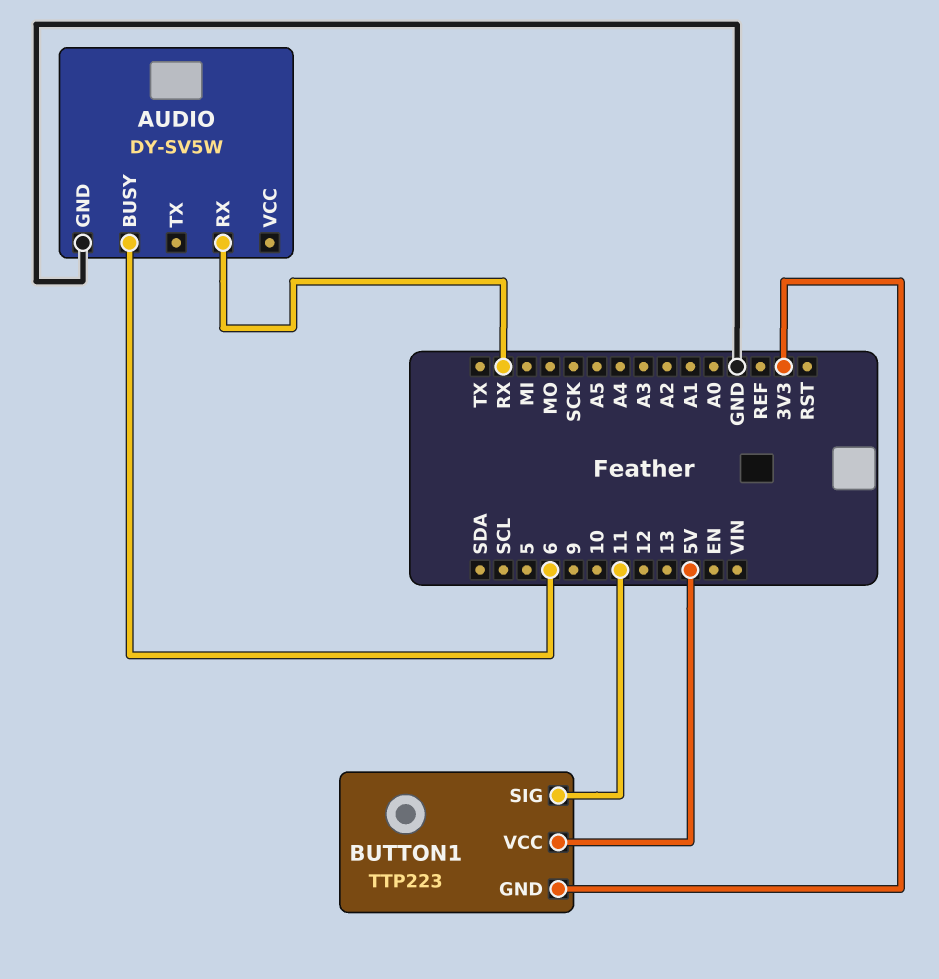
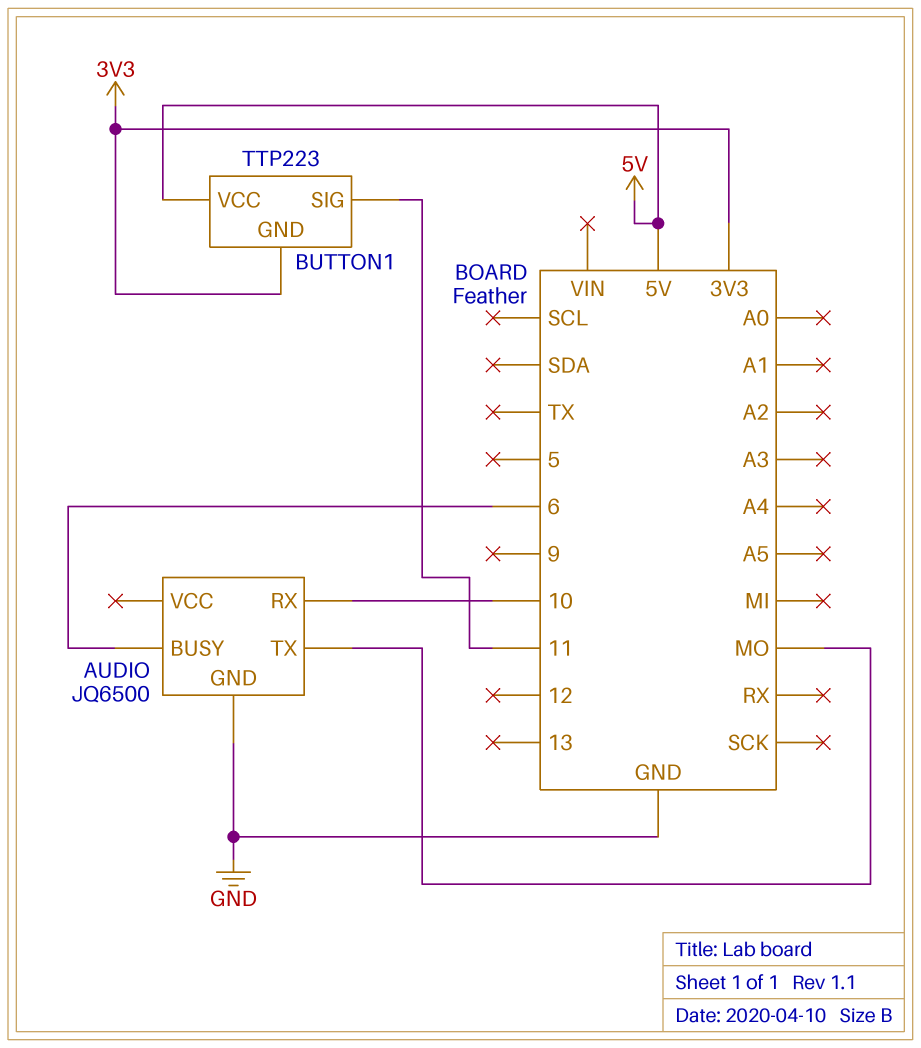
AUDIO: DY-SV5W -> JQ6500
AUDIO pin RX: RX -> 10
AUDIO pin TX: none -> MO

